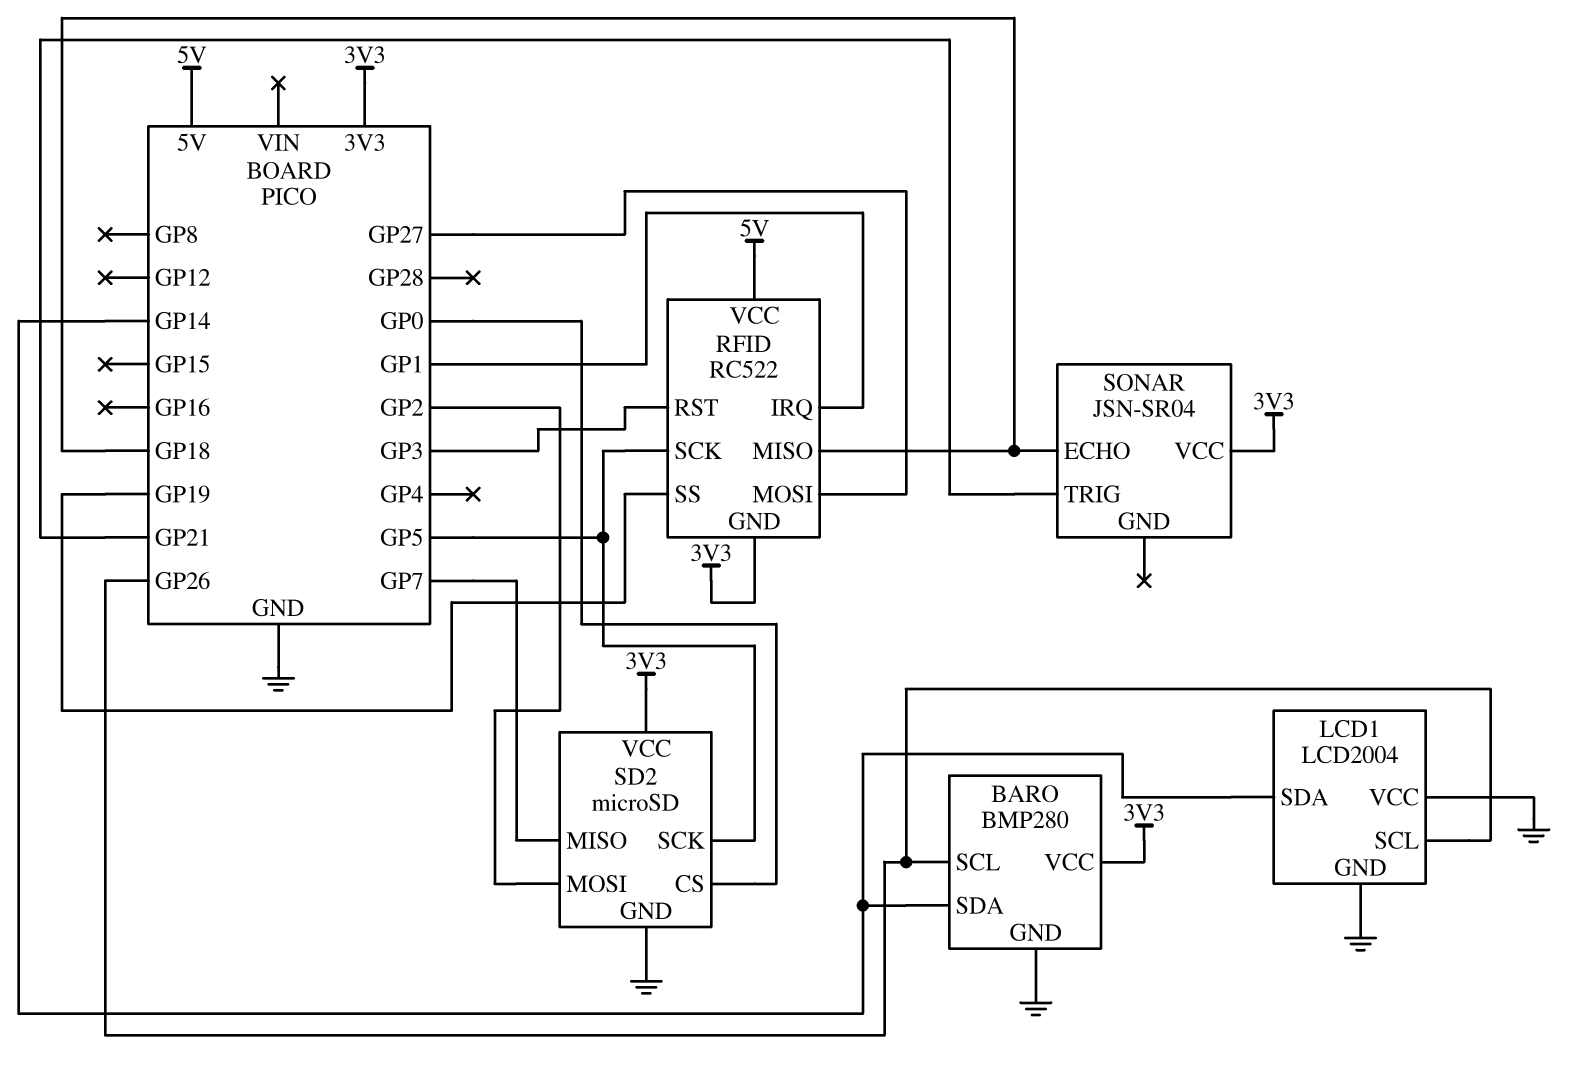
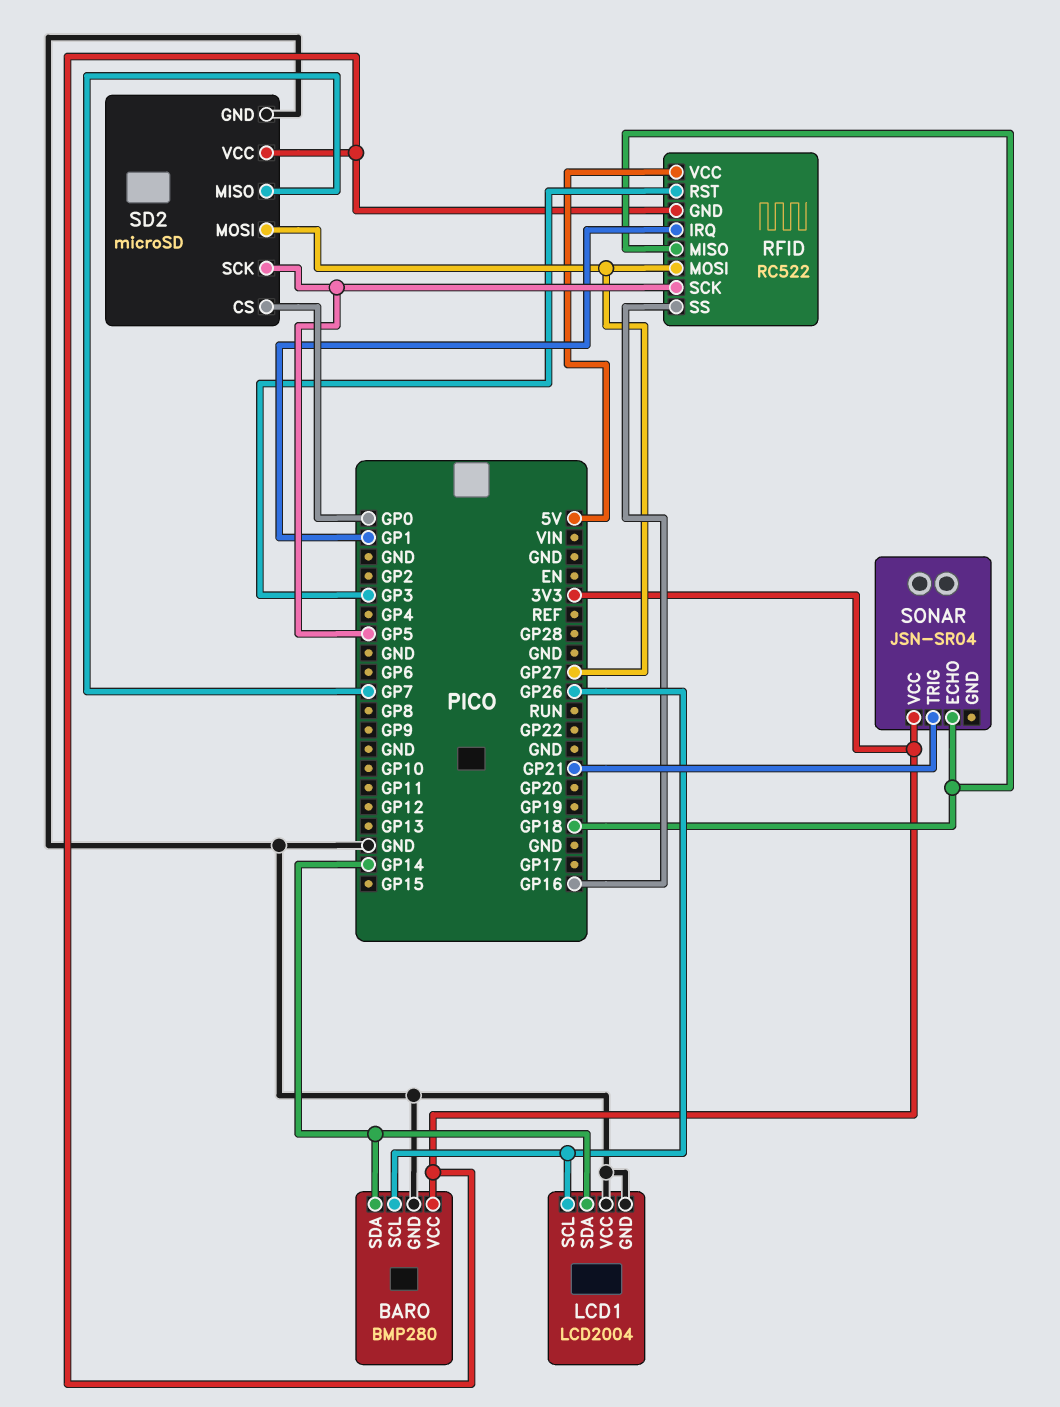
RFID pin SS: GP19 -> GP16
SD2 pin MOSI: GP2 -> GP27

